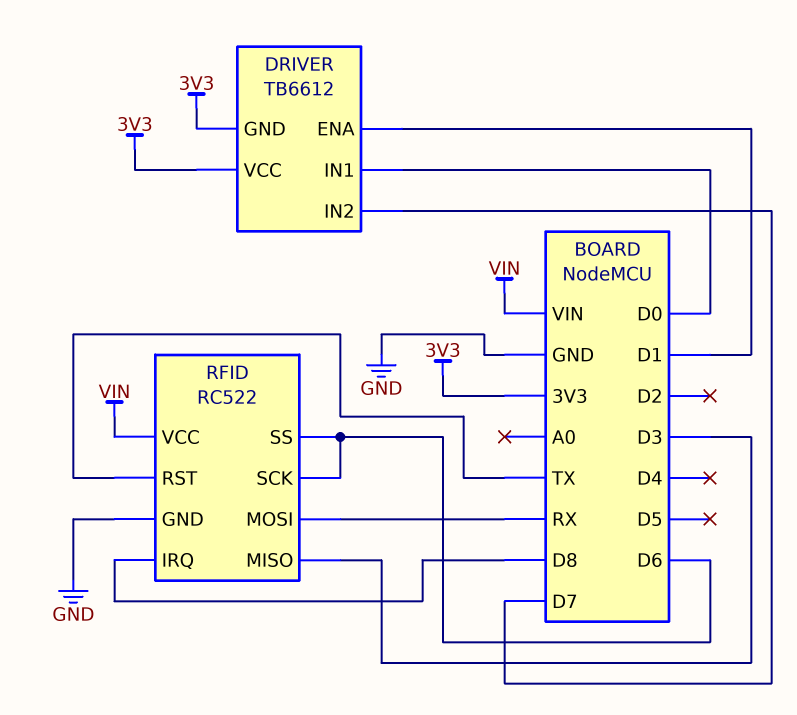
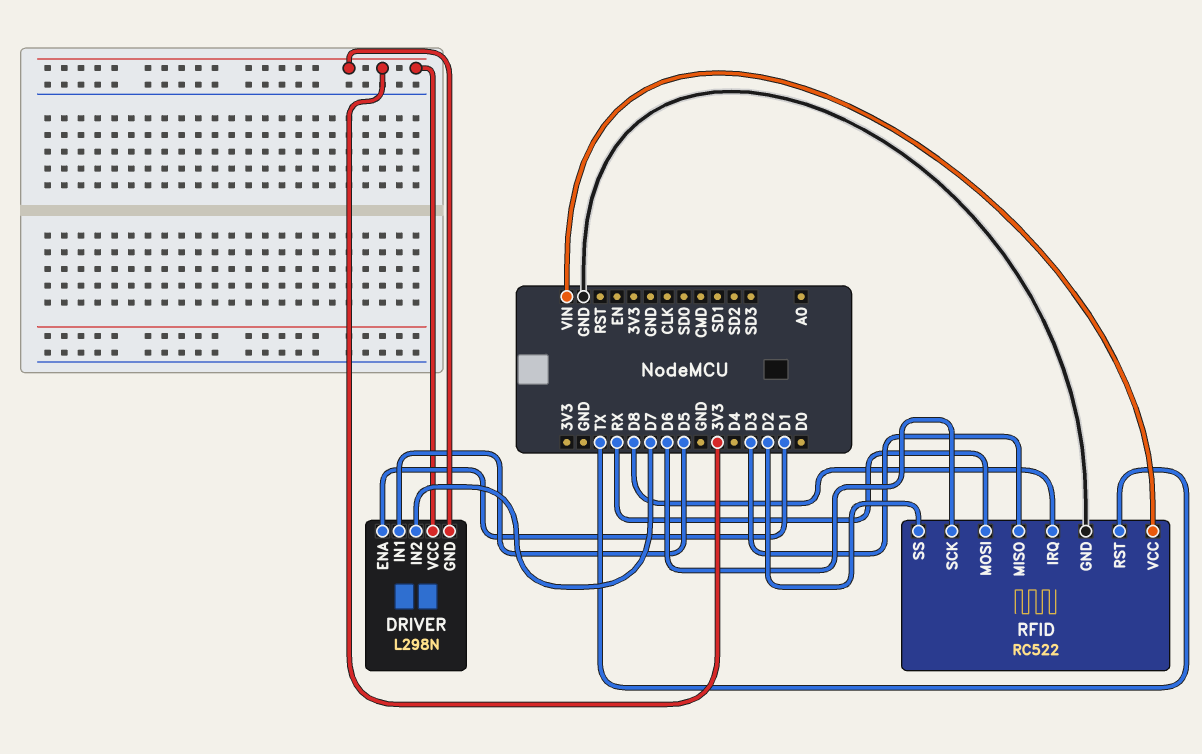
DRIVER: TB6612 -> L298N
DRIVER pin IN1: D0 -> D5
RFID pin SS: D6 -> D2

